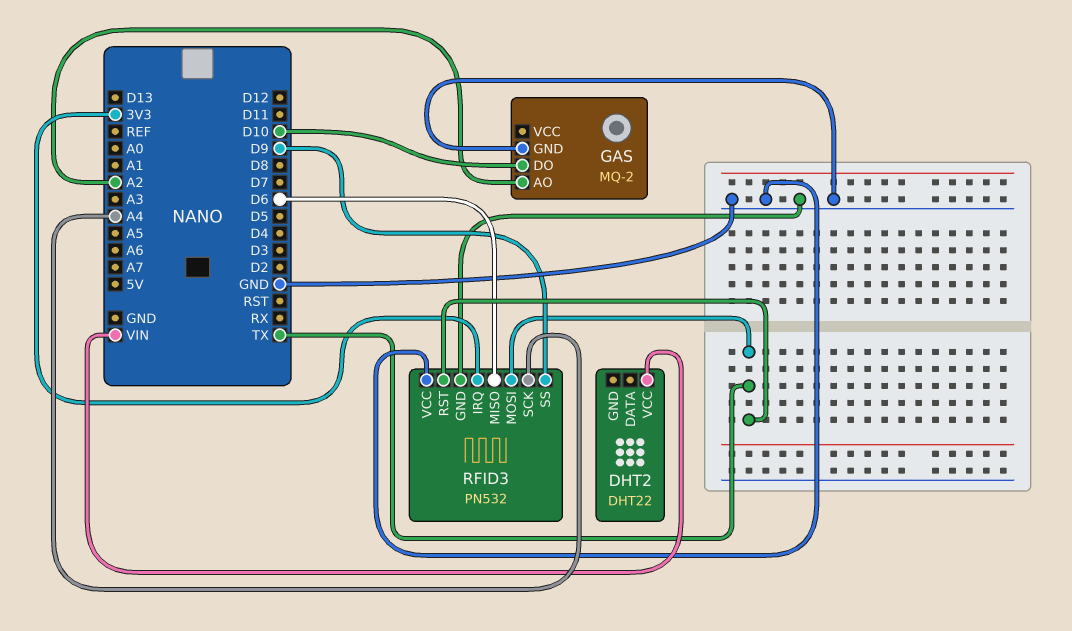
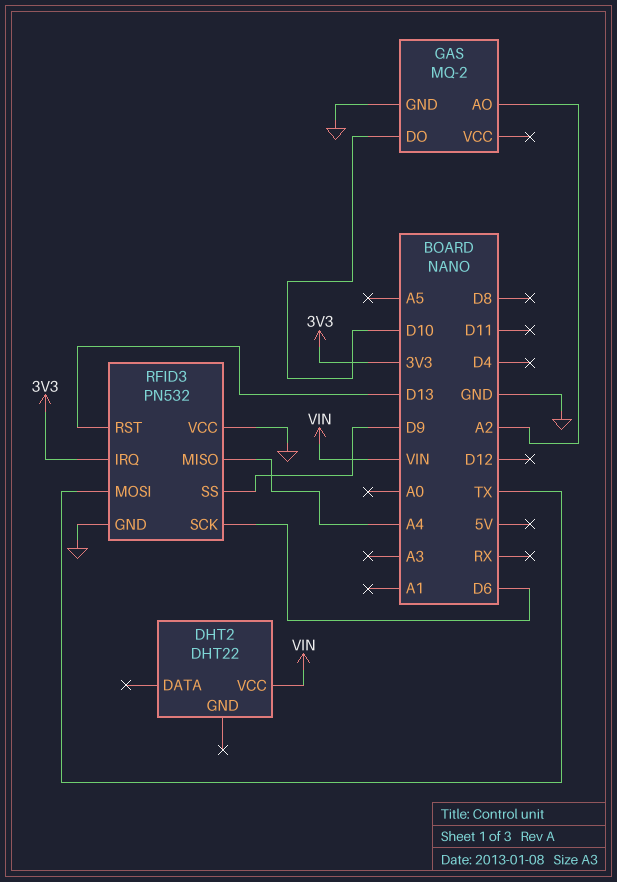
RFID3 pin MISO: D6 -> A4
RFID3 pin RST: TX -> D13
RFID3 pin SCK: A4 -> D6

